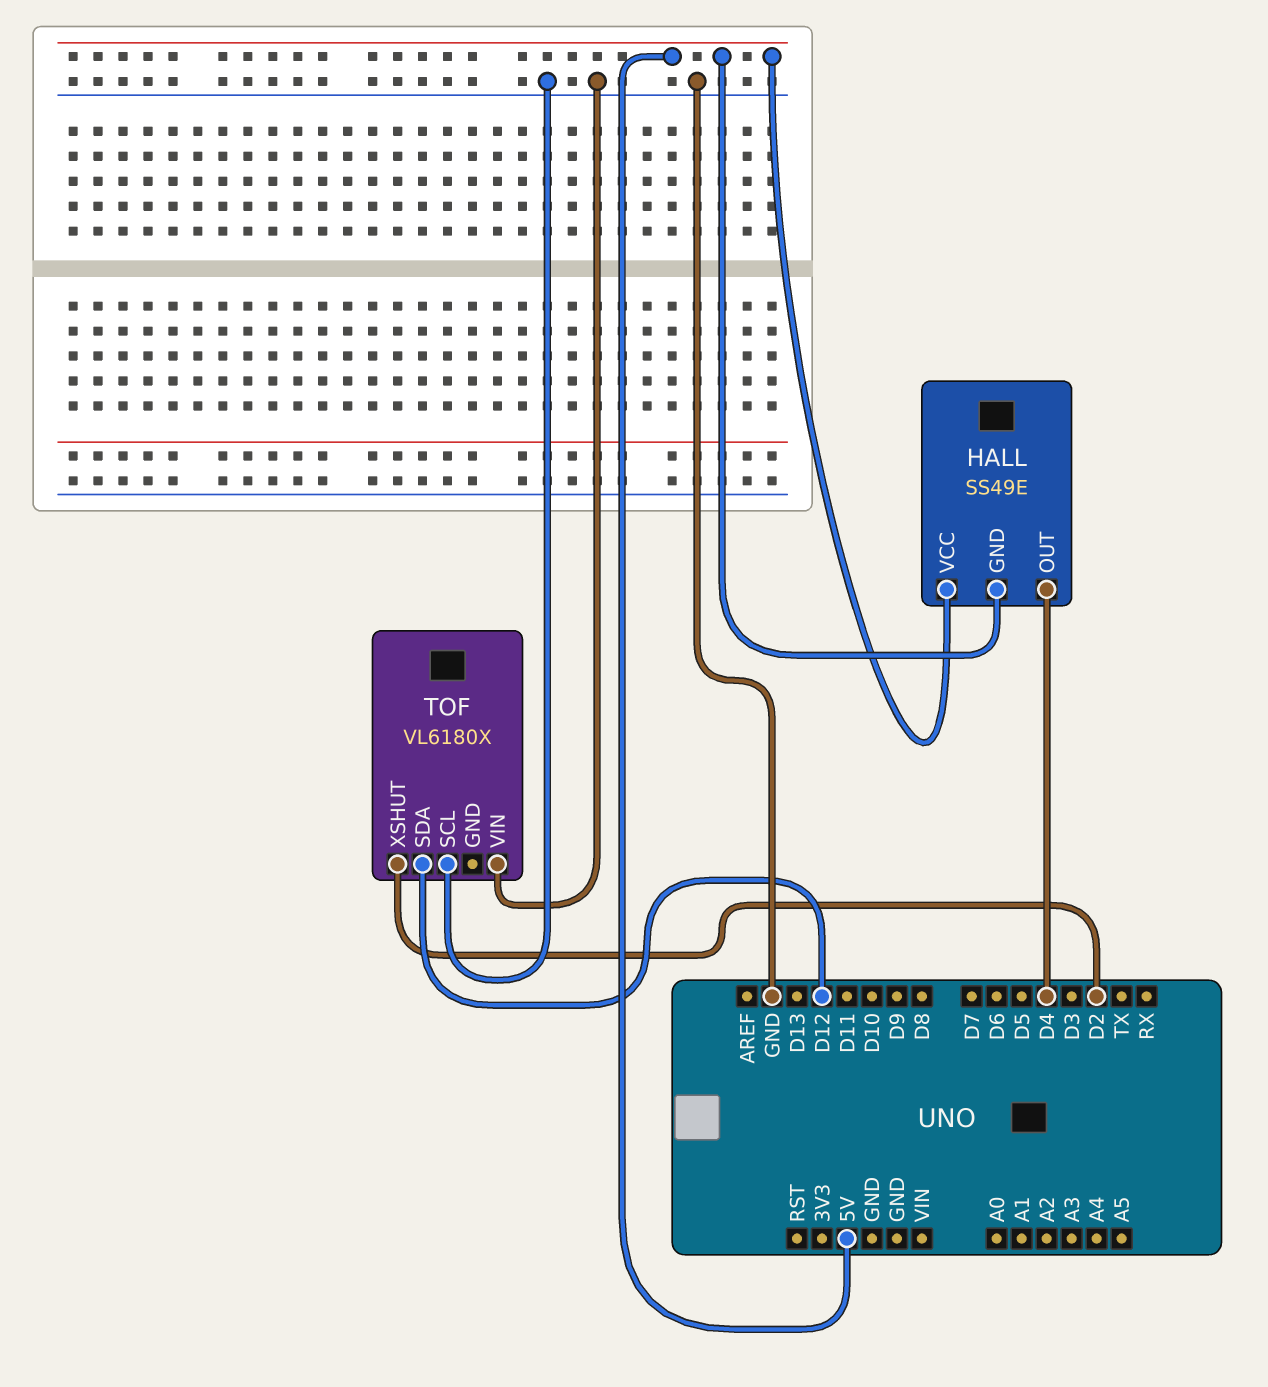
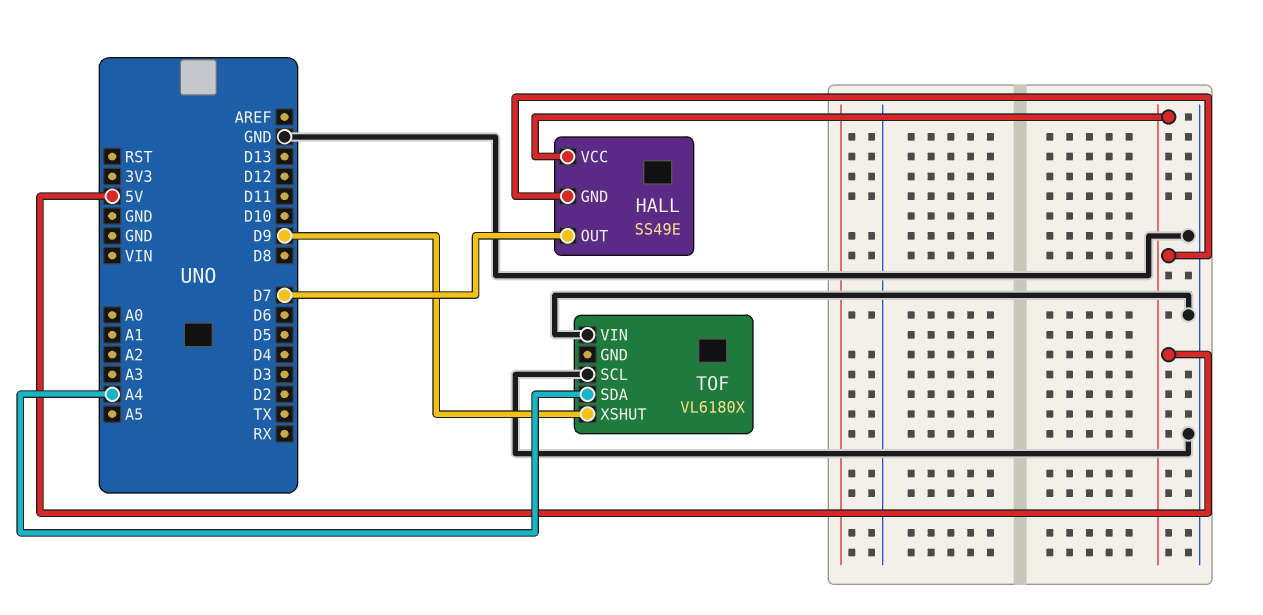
HALL pin OUT: D4 -> D7
TOF pin SDA: D12 -> A4
TOF pin XSHUT: D2 -> D9

